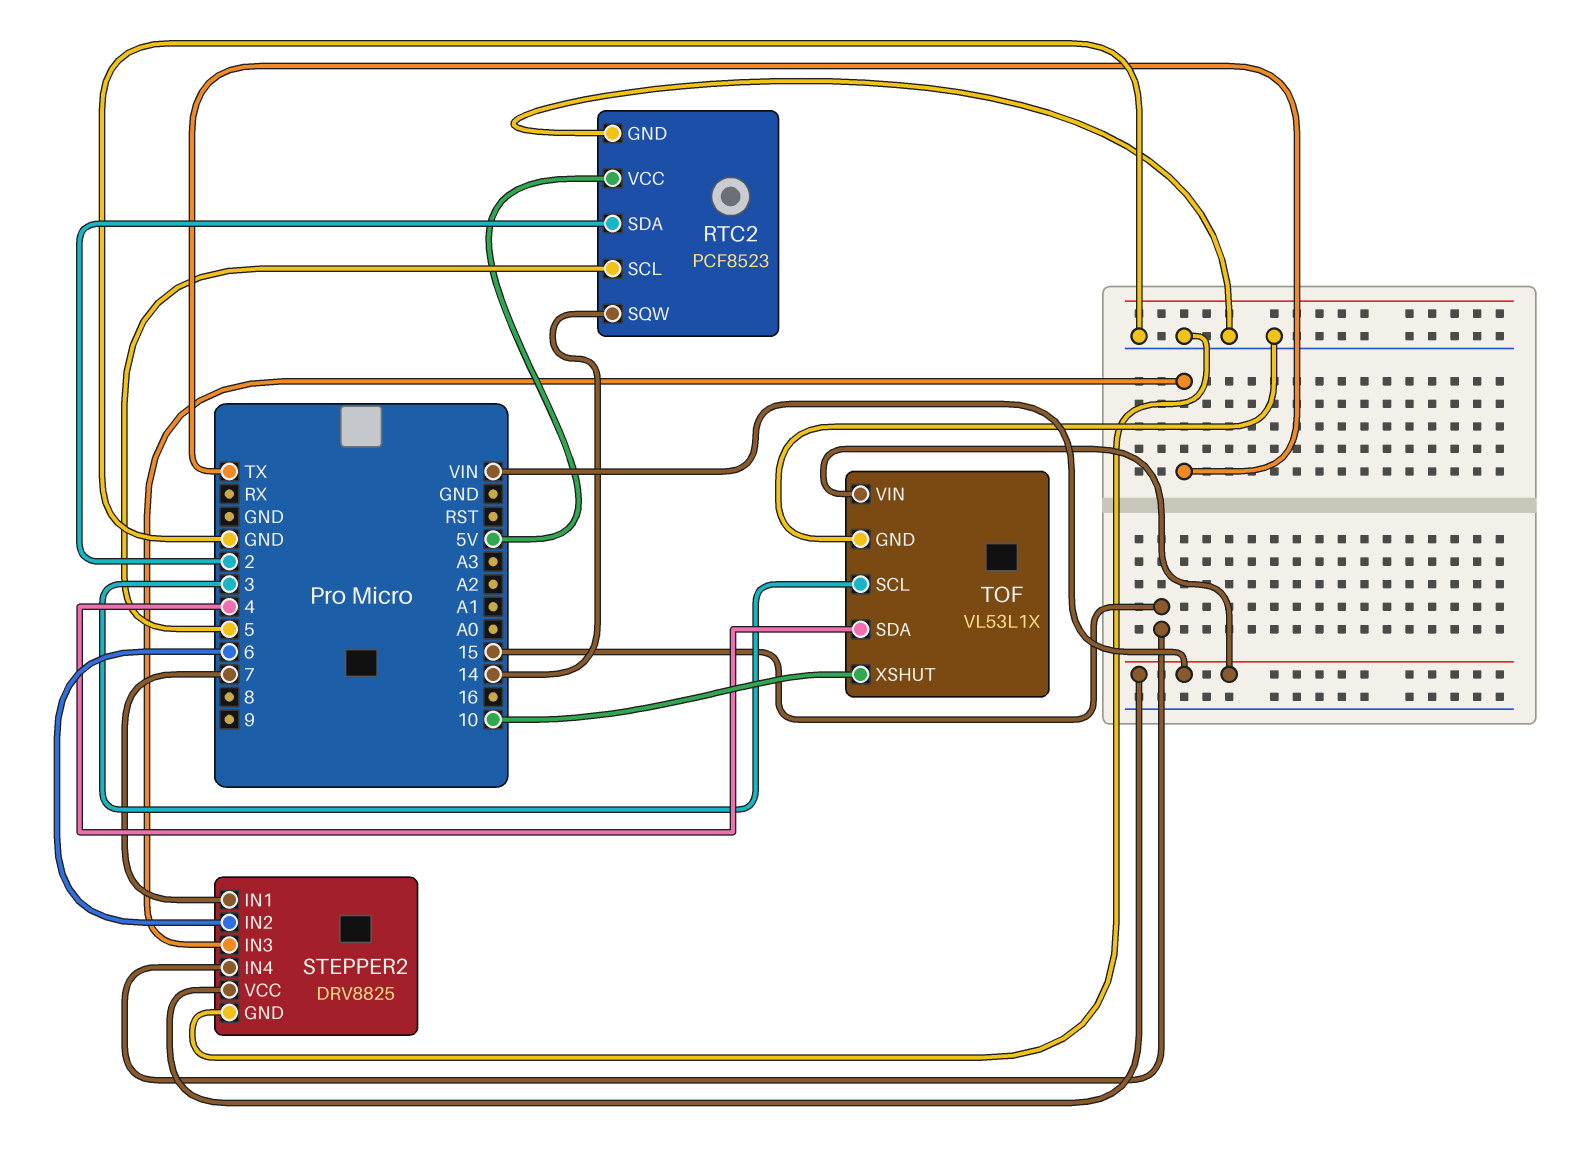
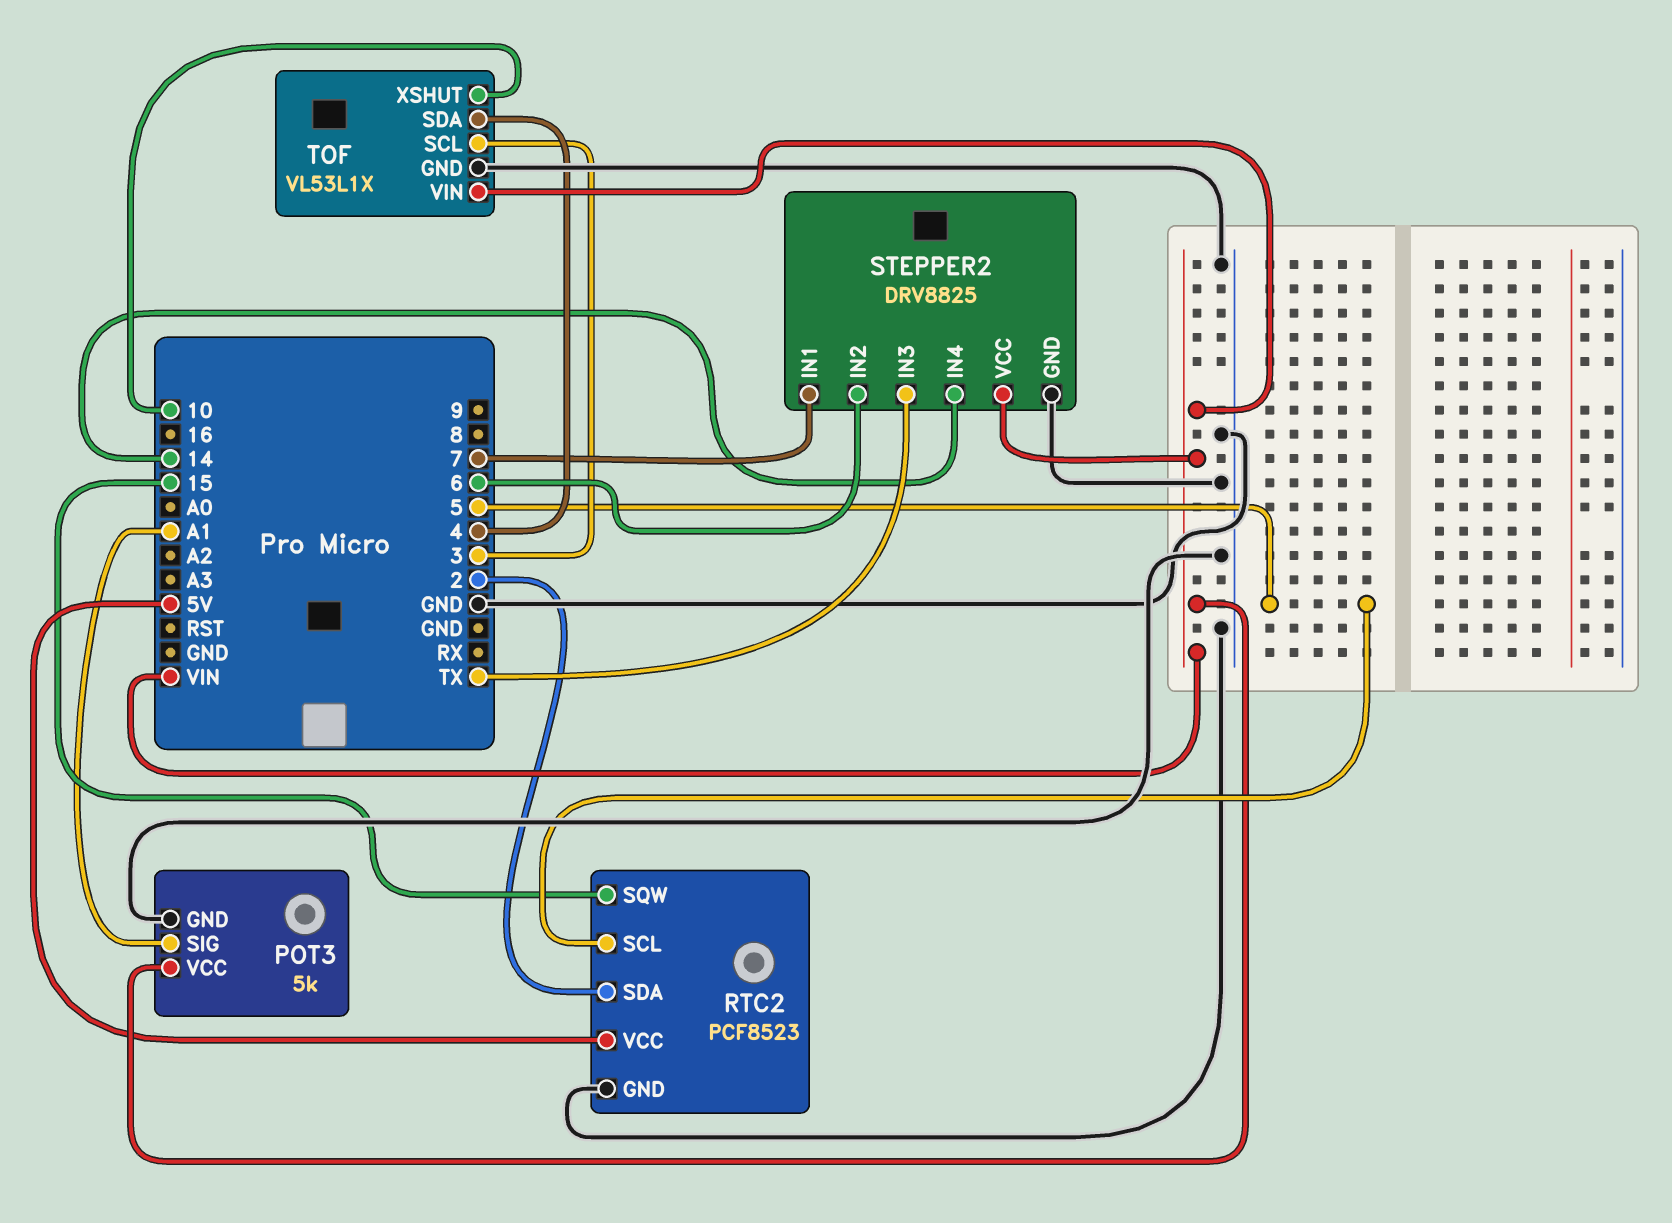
POT3: none -> 5k
POT3 pin GND: none -> GND
POT3 pin SIG: none -> A1
POT3 pin VCC: none -> VIN
RTC2 pin SQW: 14 -> 15
STEPPER2 pin IN4: 15 -> 14

